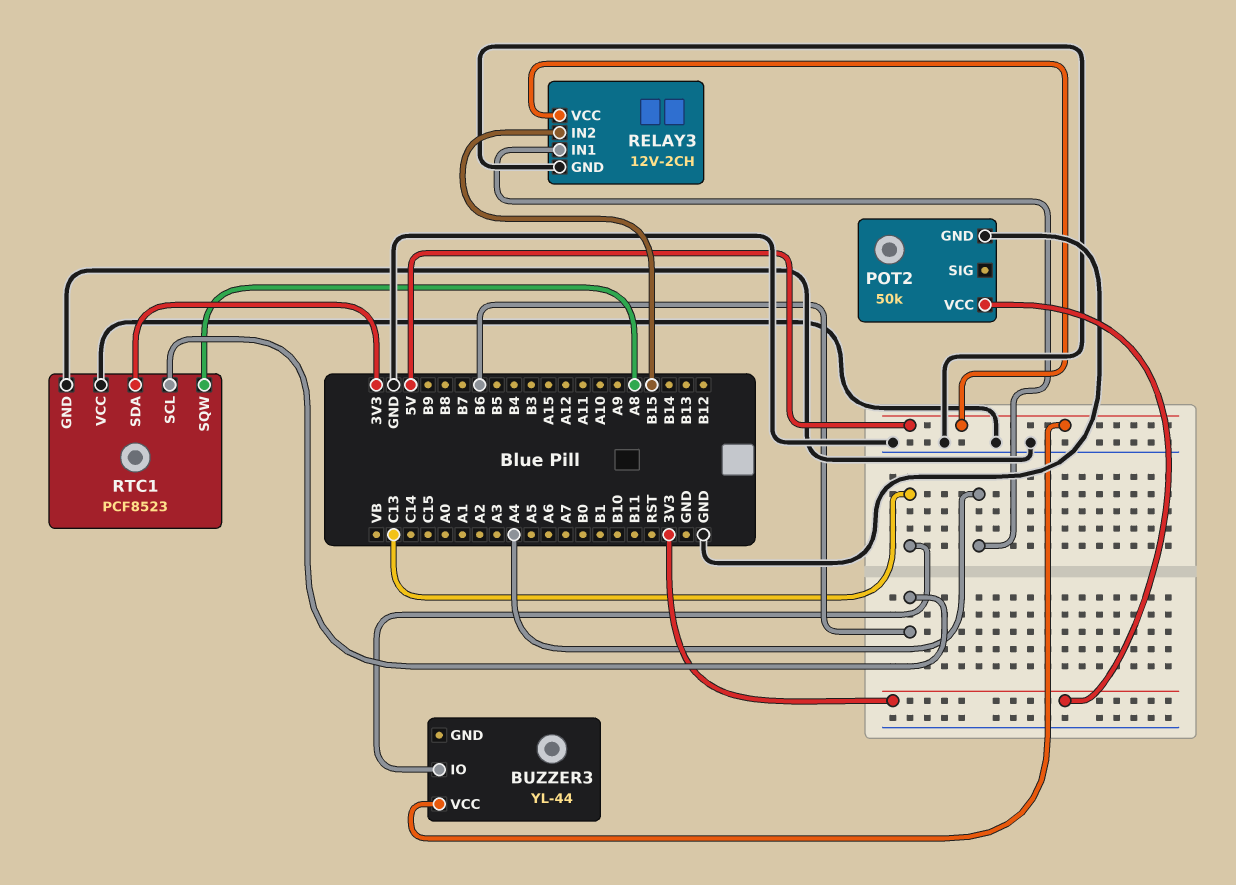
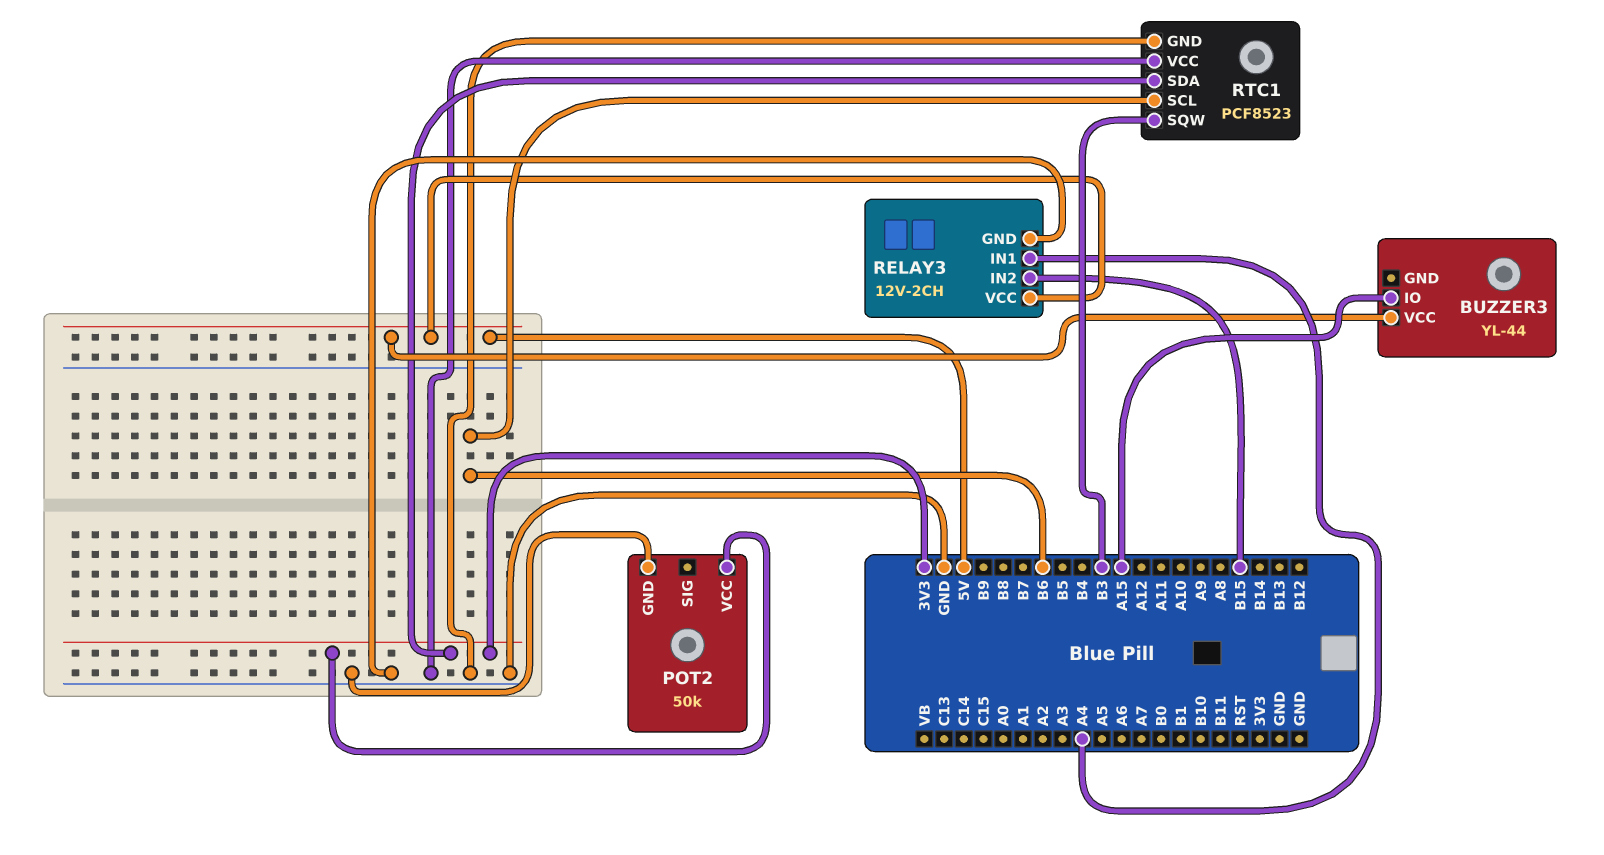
BUZZER3 pin IO: C13 -> A15
RTC1 pin SQW: A8 -> B3

